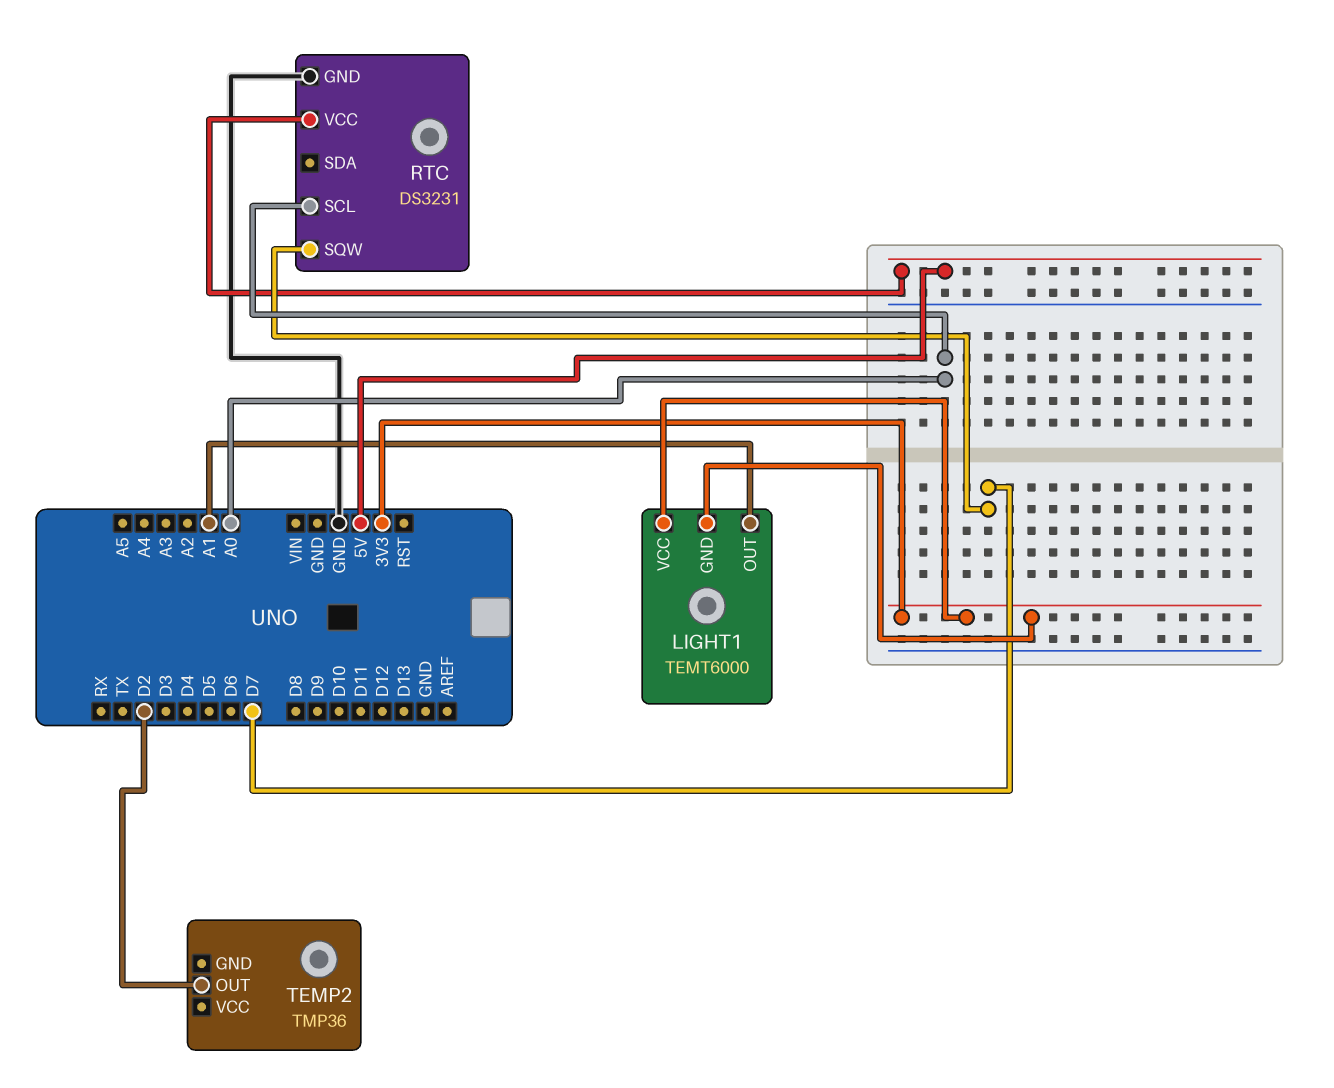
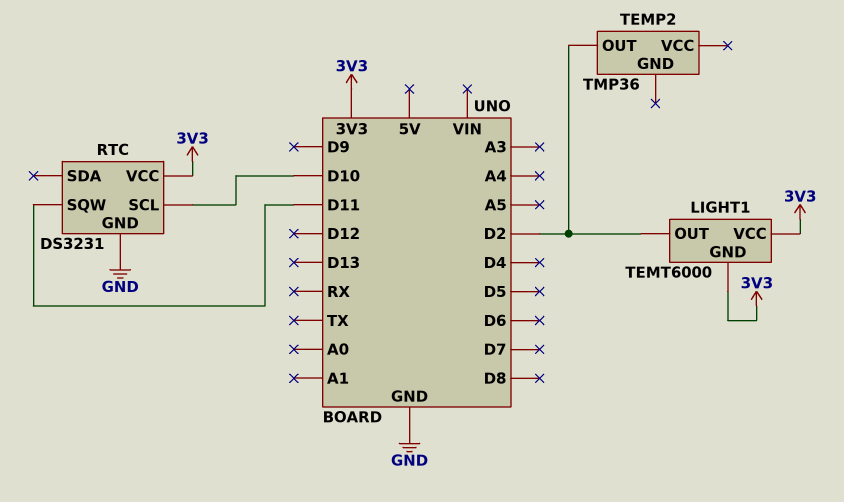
LIGHT1 pin OUT: A1 -> D2
RTC pin SCL: A0 -> D10
RTC pin SQW: D7 -> D11
RTC pin VCC: 5V -> 3V3

